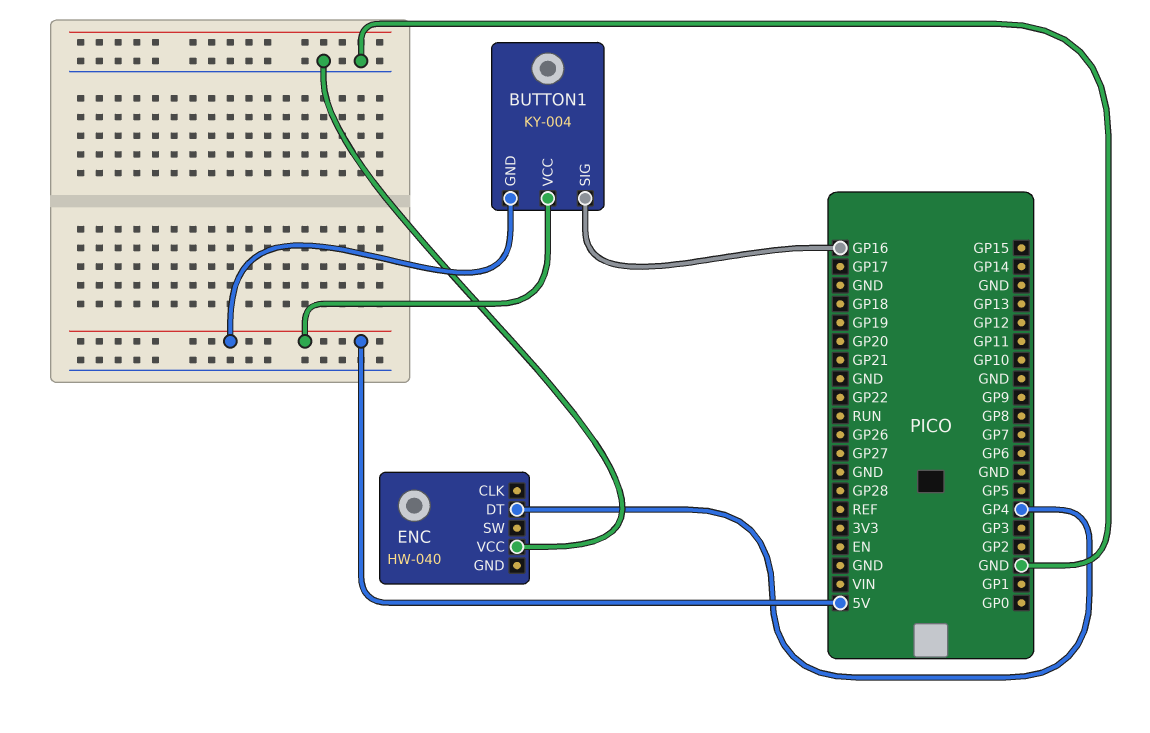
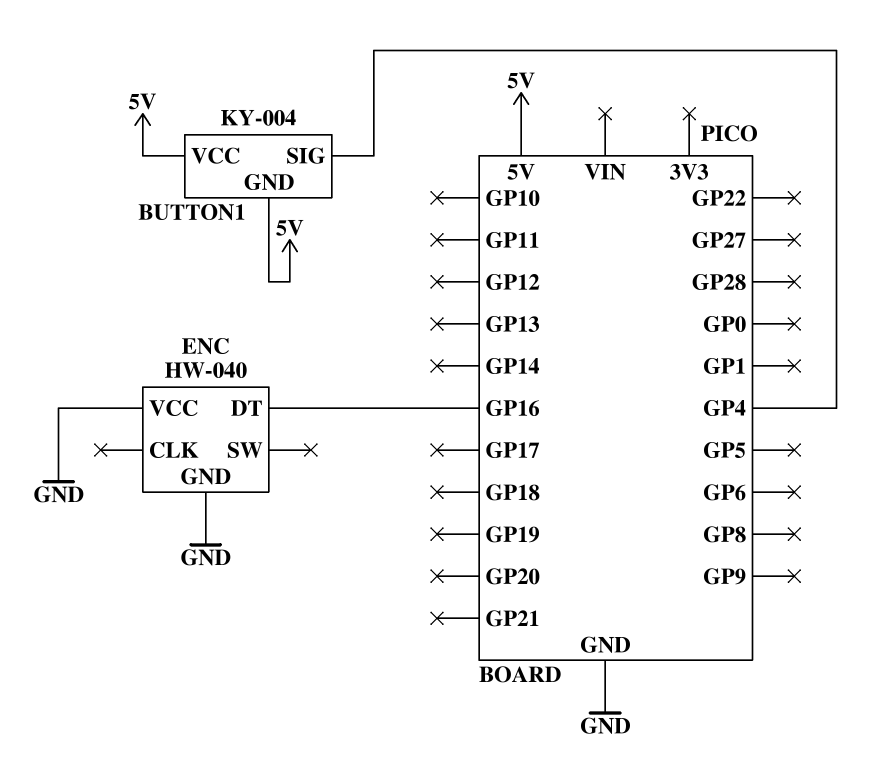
BUTTON1 pin SIG: GP16 -> GP4
ENC pin DT: GP4 -> GP16
ENC pin GND: none -> GND

